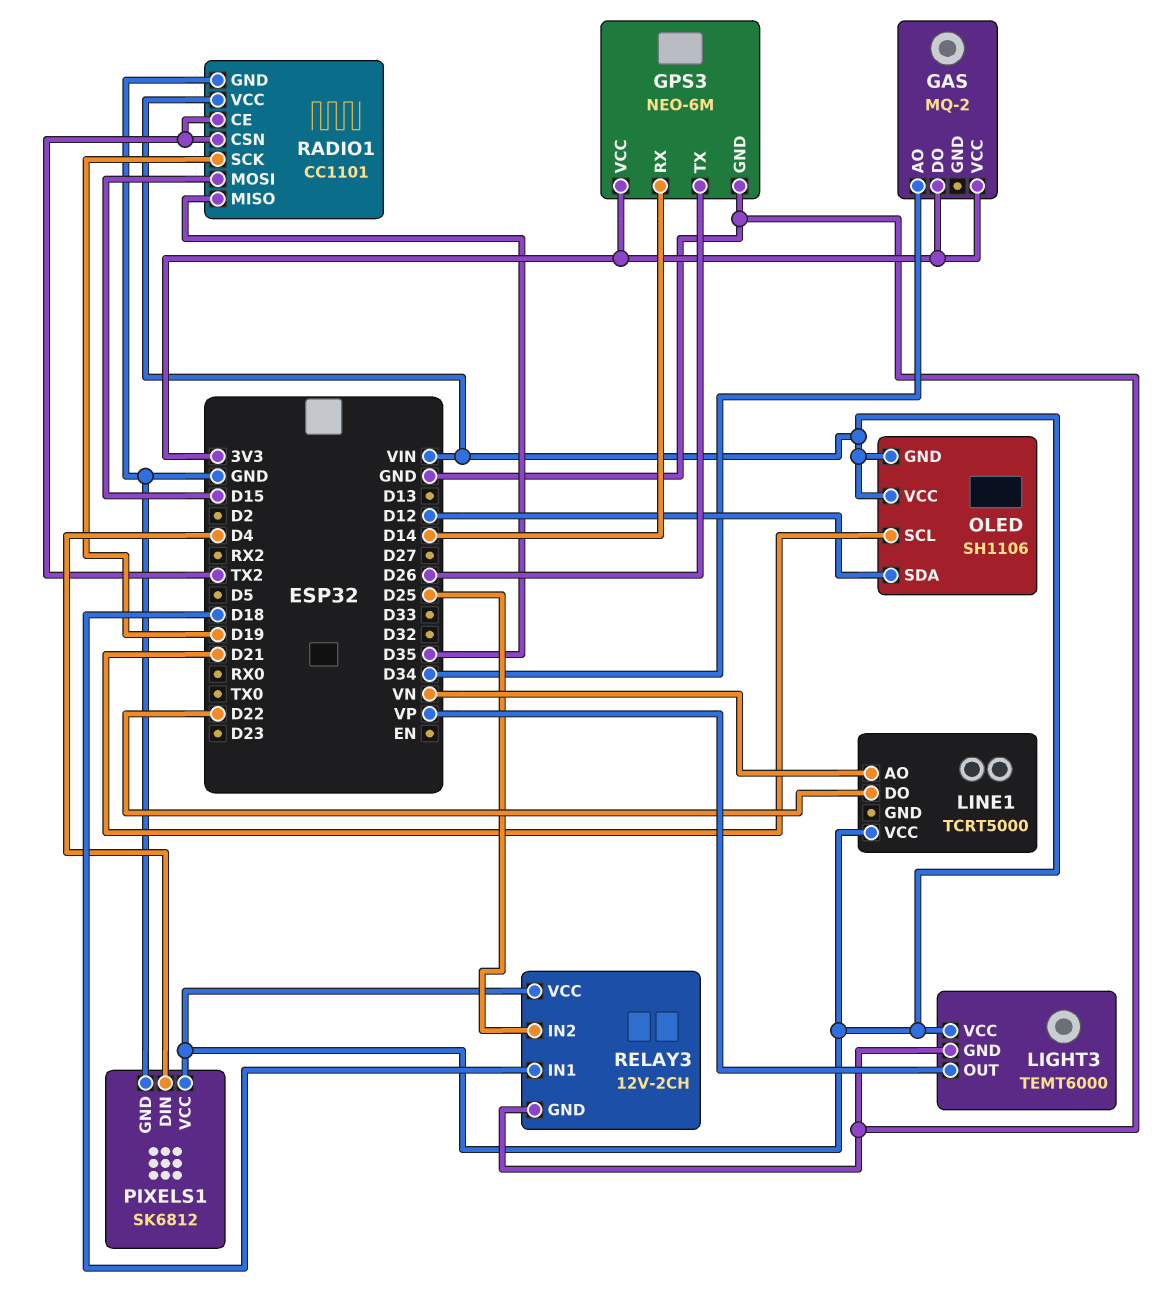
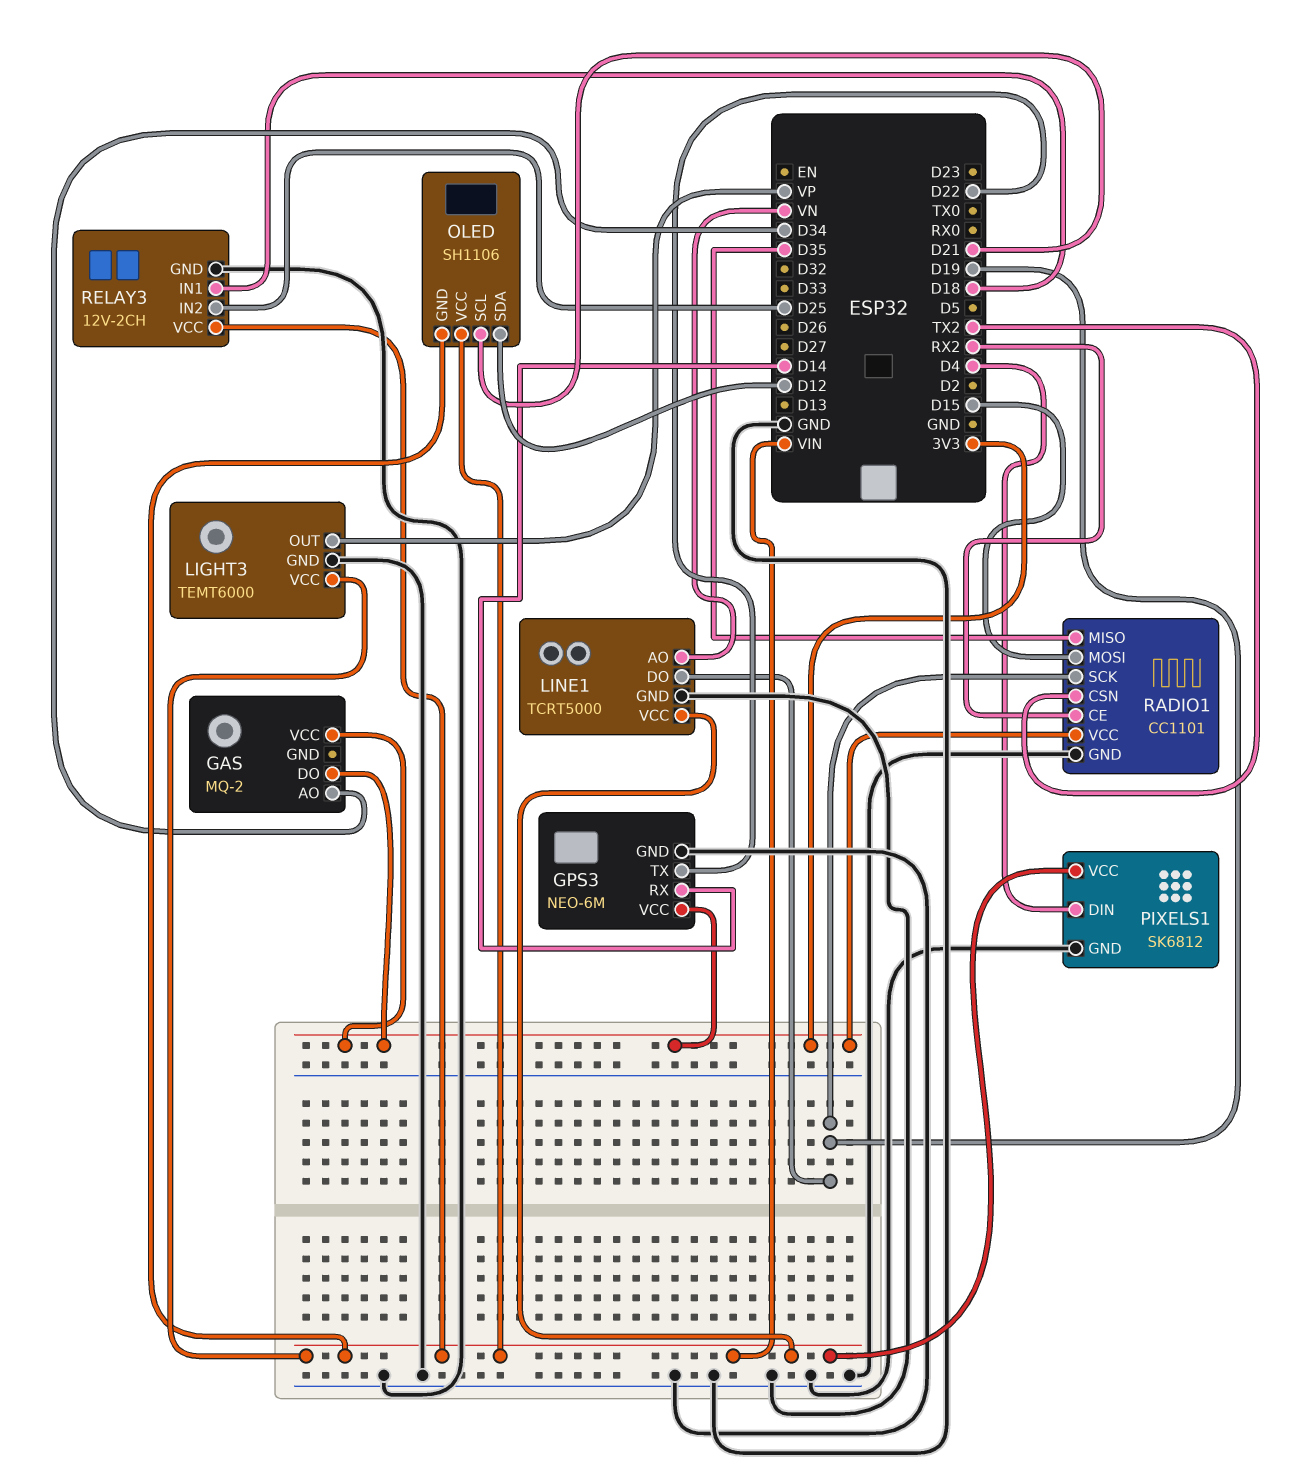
GPS3 pin TX: D26 -> D22
LINE1 pin DO: D22 -> D19
LINE1 pin GND: none -> GND
RADIO1 pin CE: TX2 -> RX2
RADIO1 pin VCC: VIN -> 3V3

